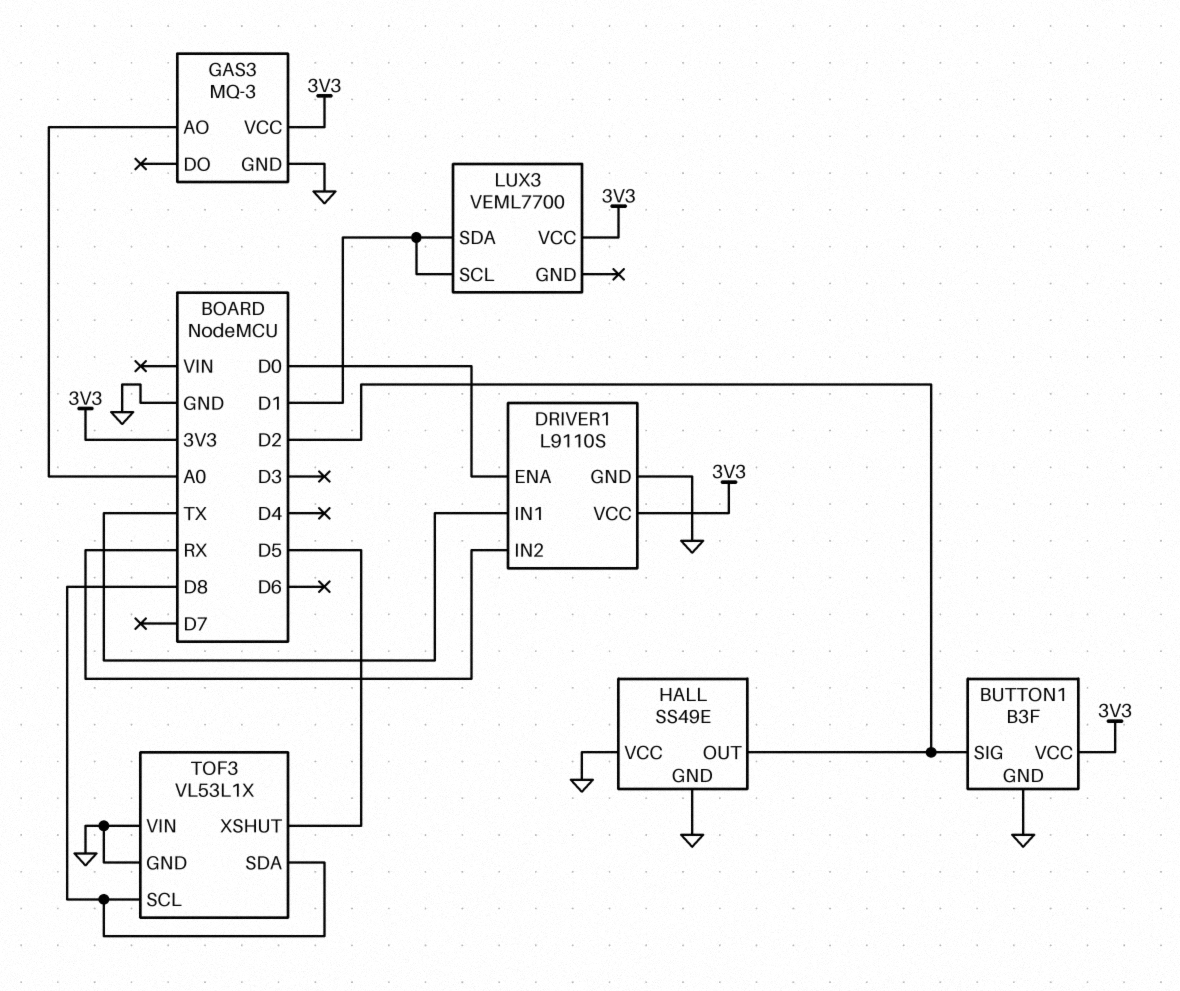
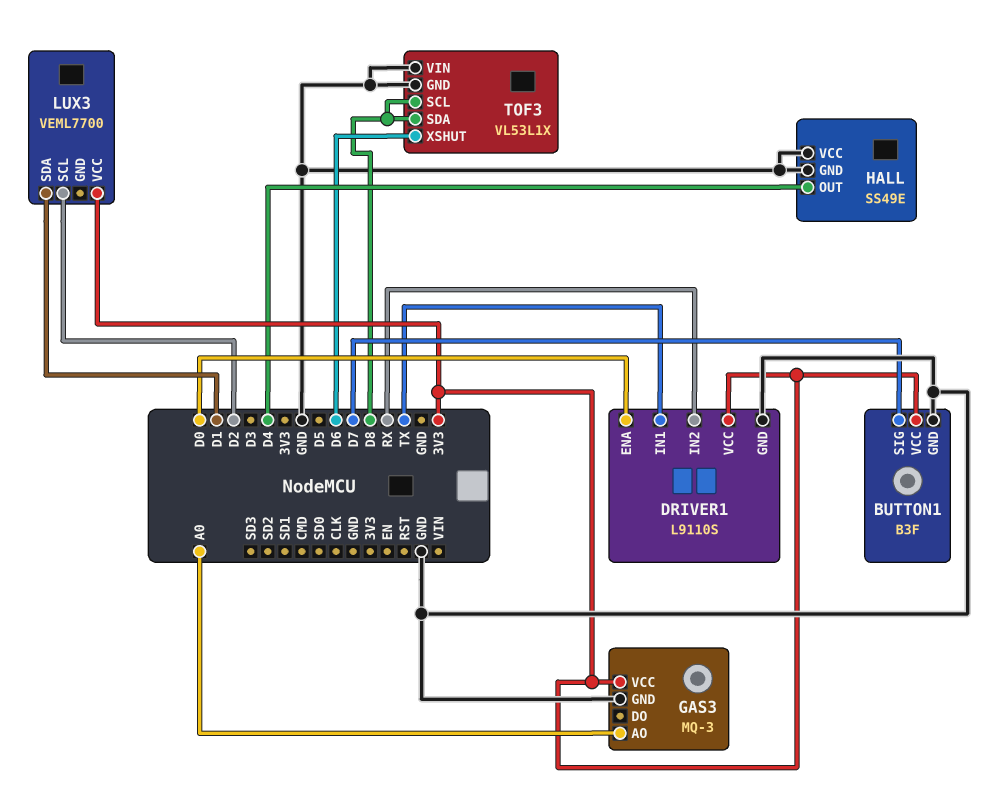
BUTTON1 pin SIG: D2 -> D7
HALL pin OUT: D2 -> D4
LUX3 pin SCL: D1 -> D2
TOF3 pin XSHUT: D5 -> D6

